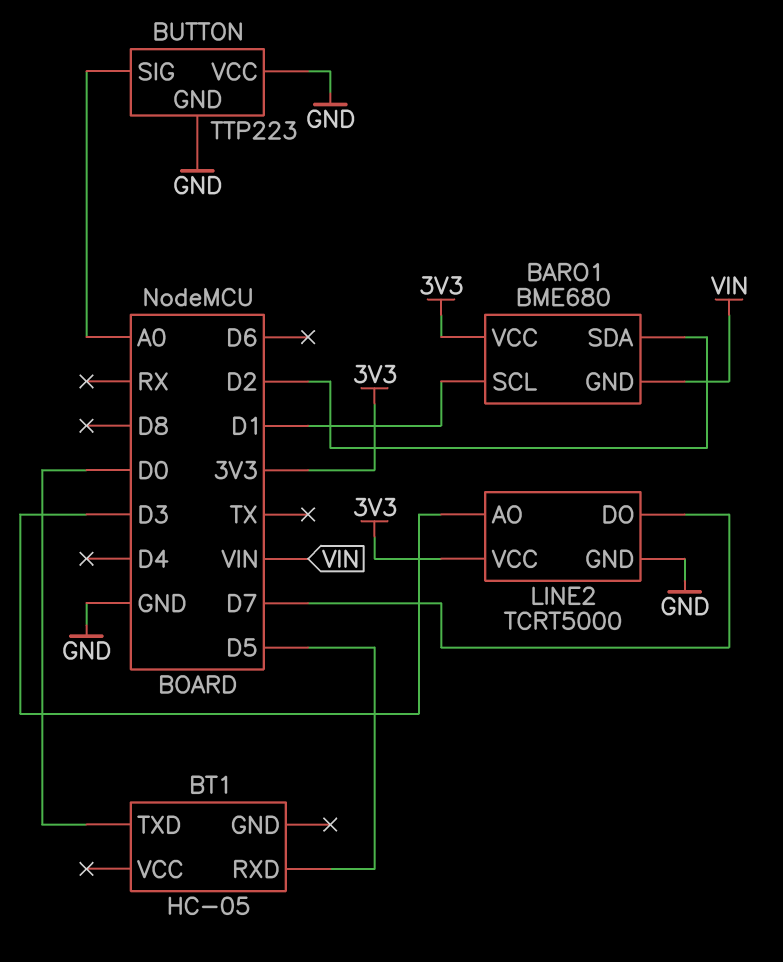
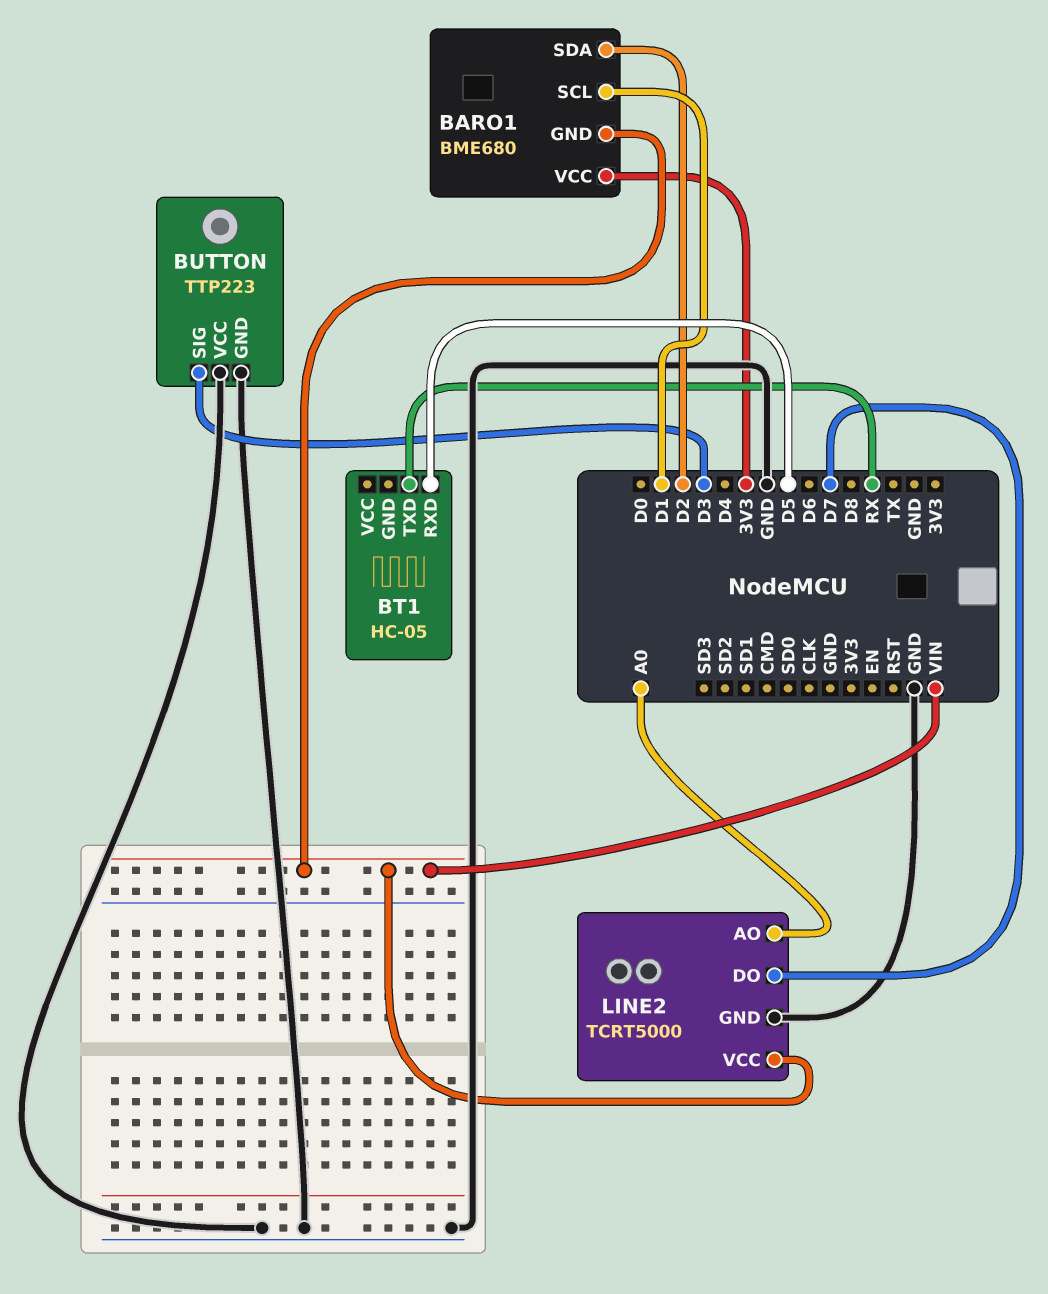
BT1 pin TXD: D0 -> RX
BUTTON pin SIG: A0 -> D3
LINE2 pin AO: D3 -> A0
LINE2 pin VCC: 3V3 -> VIN

